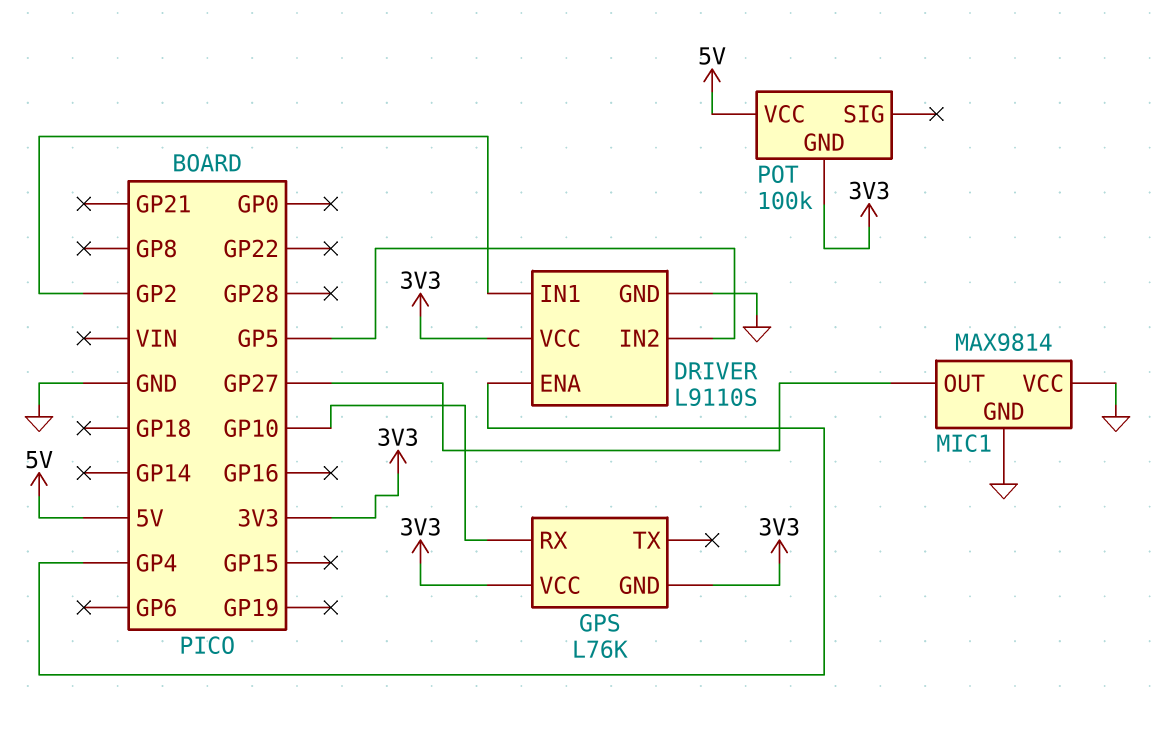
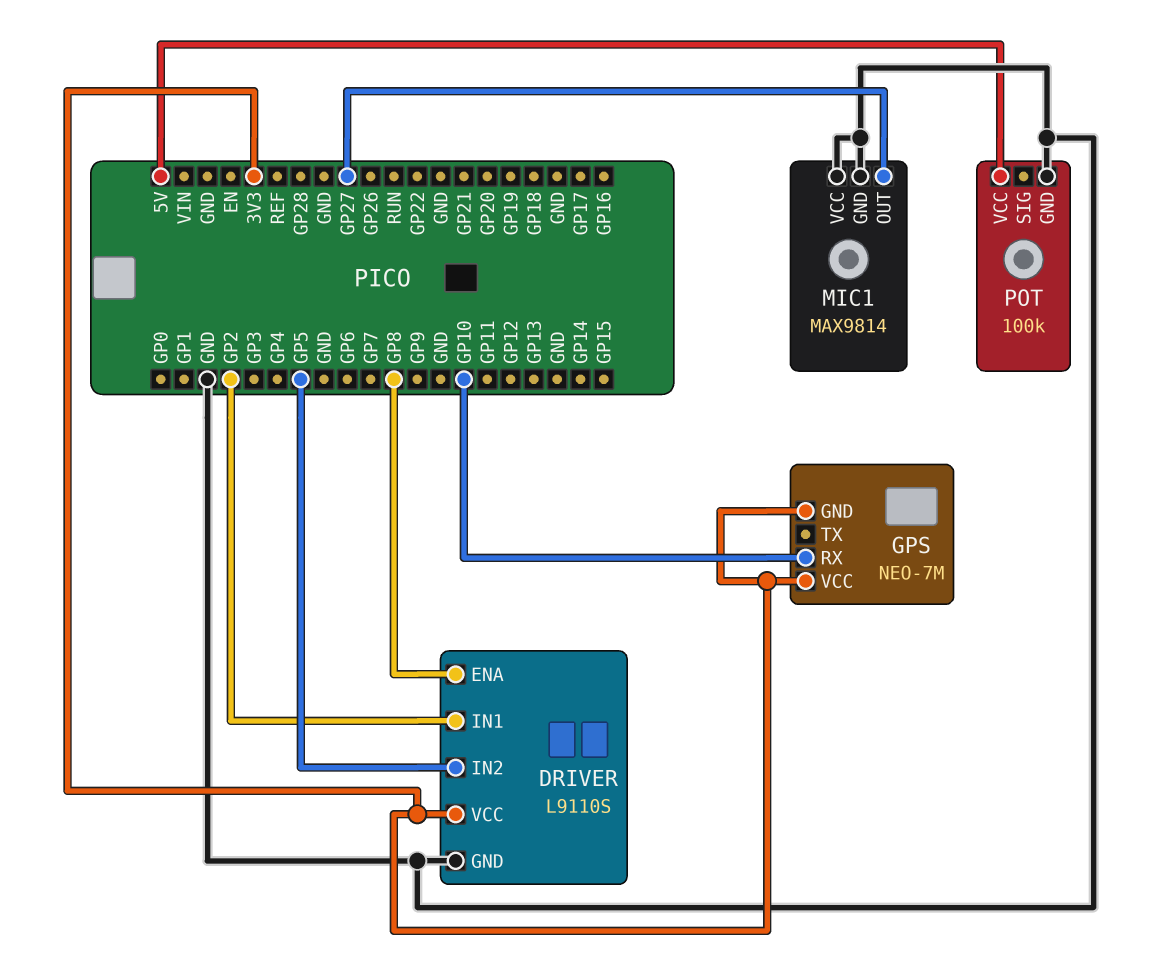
DRIVER pin ENA: GP4 -> GP8
GPS: L76K -> NEO-7M
POT pin GND: 3V3 -> GND

